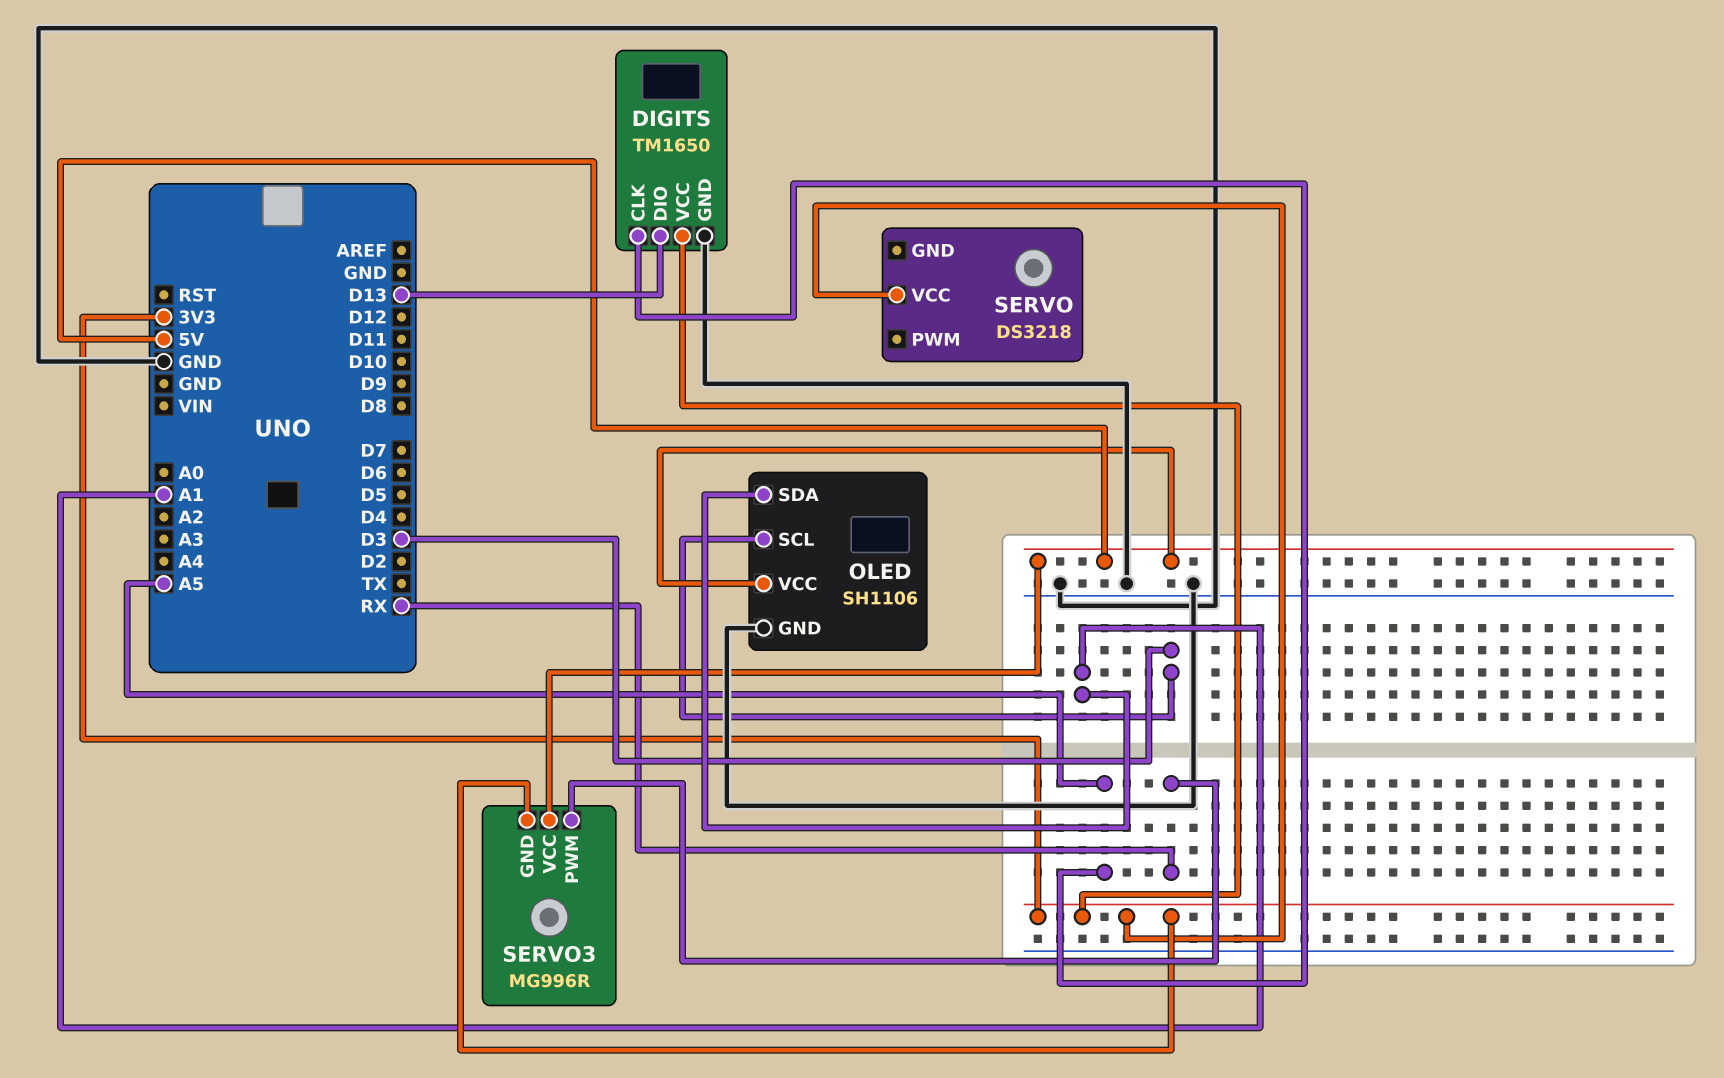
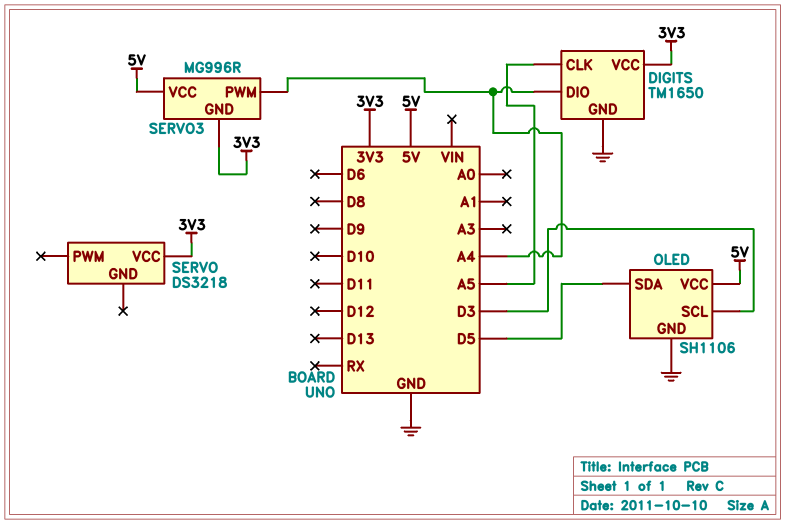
DIGITS pin DIO: D13 -> A4
OLED pin SDA: A1 -> D5
SERVO3 pin PWM: RX -> A4

